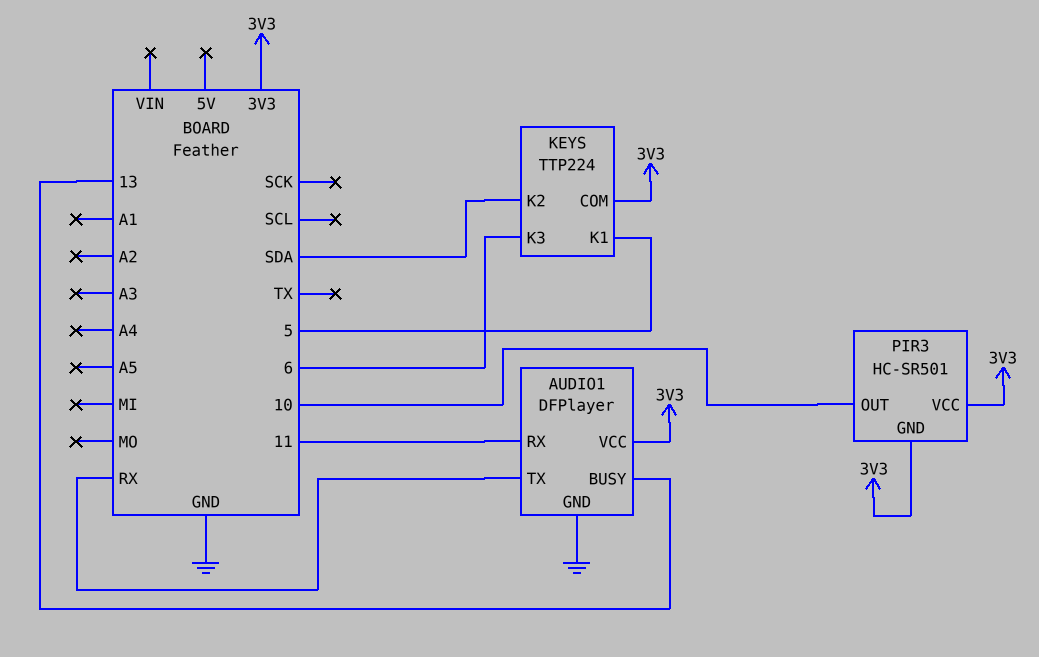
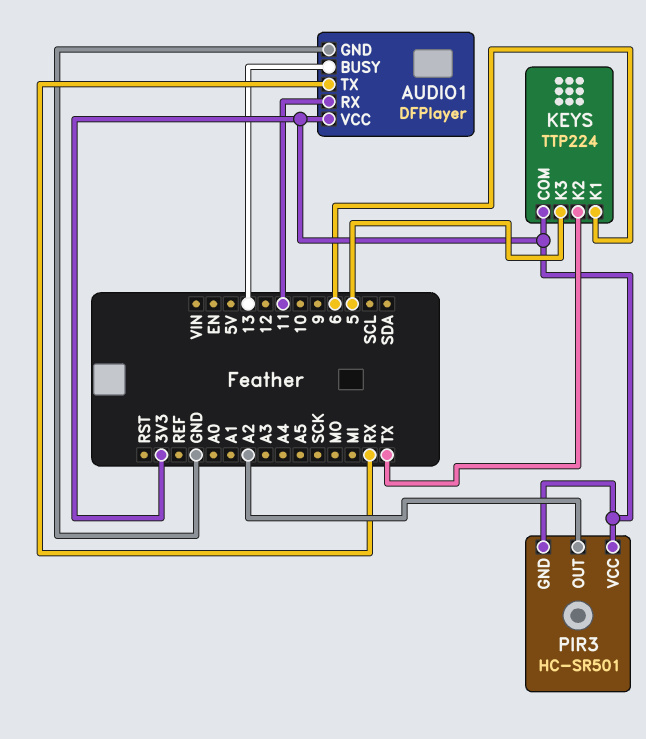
KEYS pin K1: 5 -> 6
KEYS pin K2: SDA -> TX
KEYS pin K3: 6 -> 5
PIR3 pin OUT: 10 -> A2

